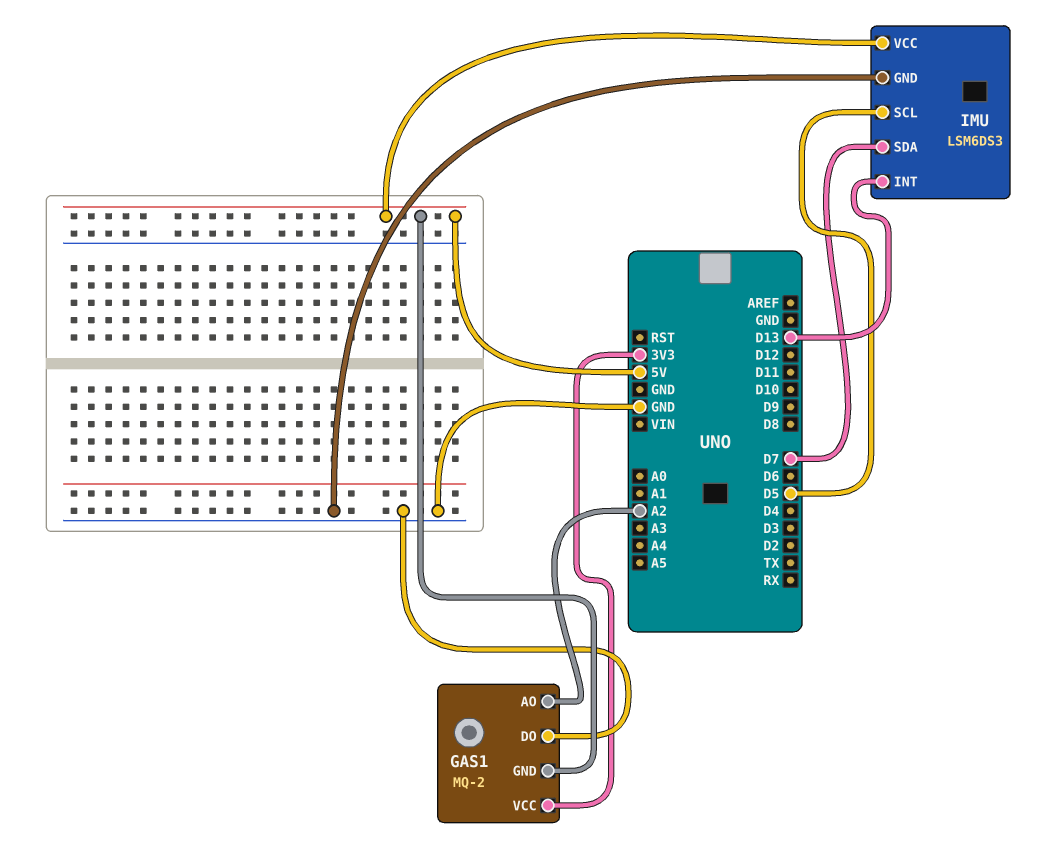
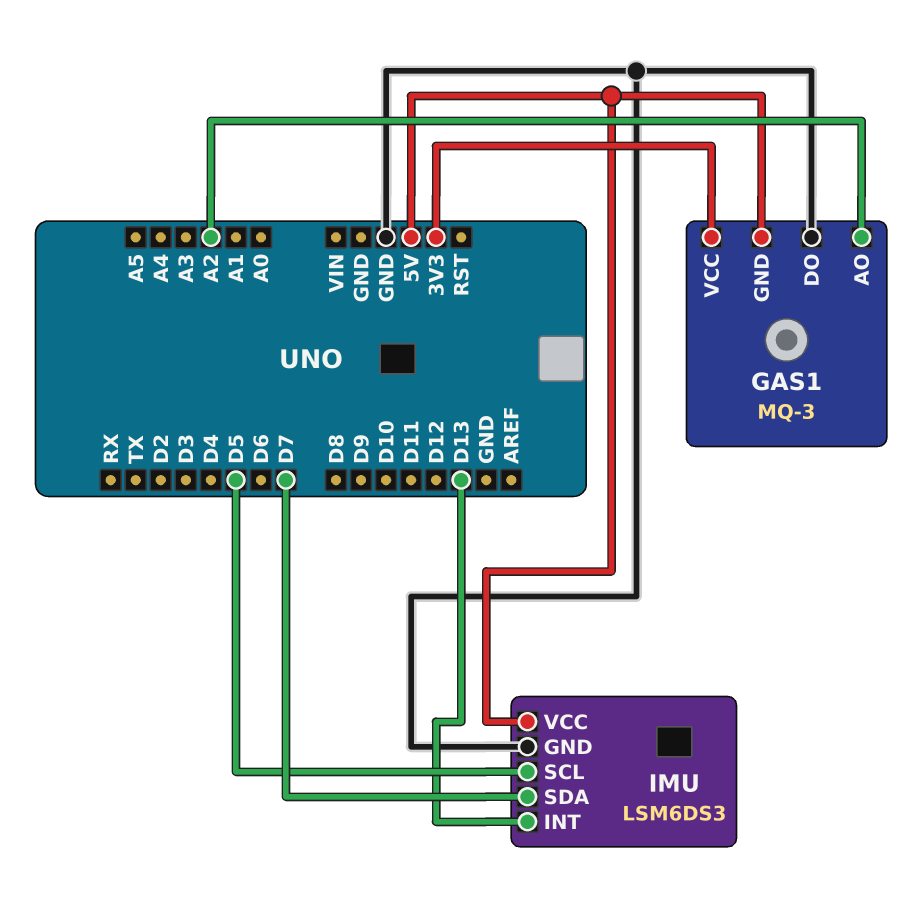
GAS1: MQ-2 -> MQ-3

